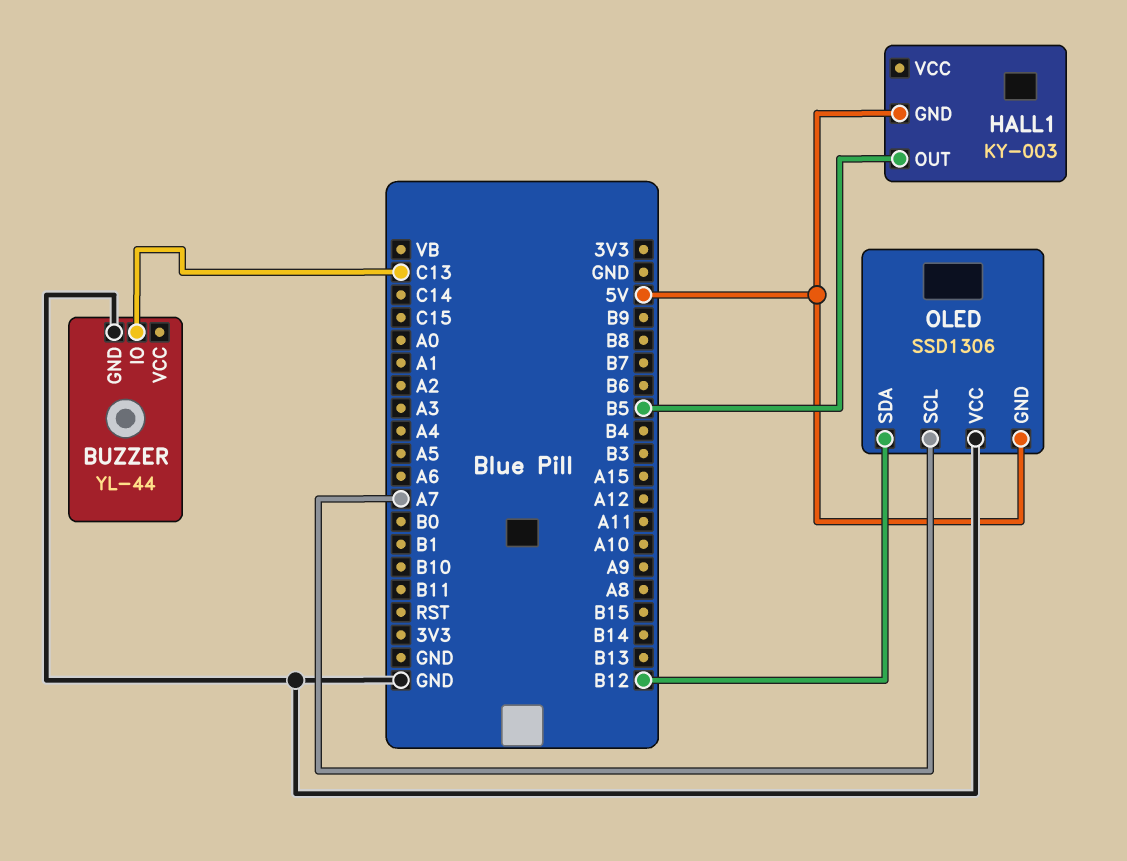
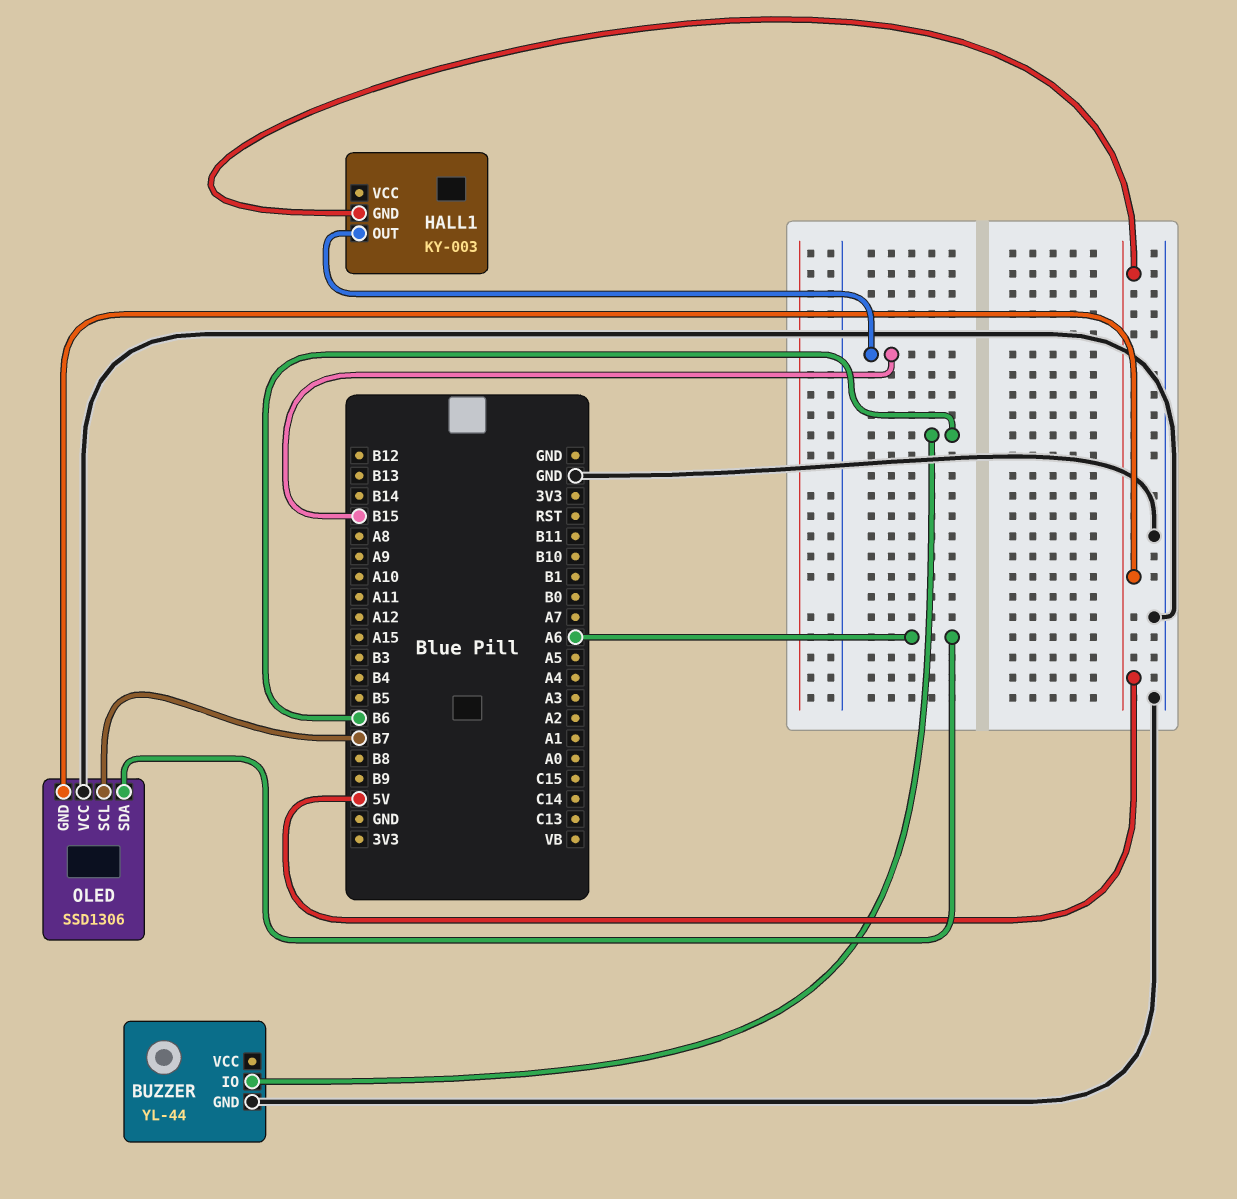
BUZZER pin IO: C13 -> B6
HALL1 pin OUT: B5 -> B15
OLED pin SCL: A7 -> B7
OLED pin SDA: B12 -> A6

